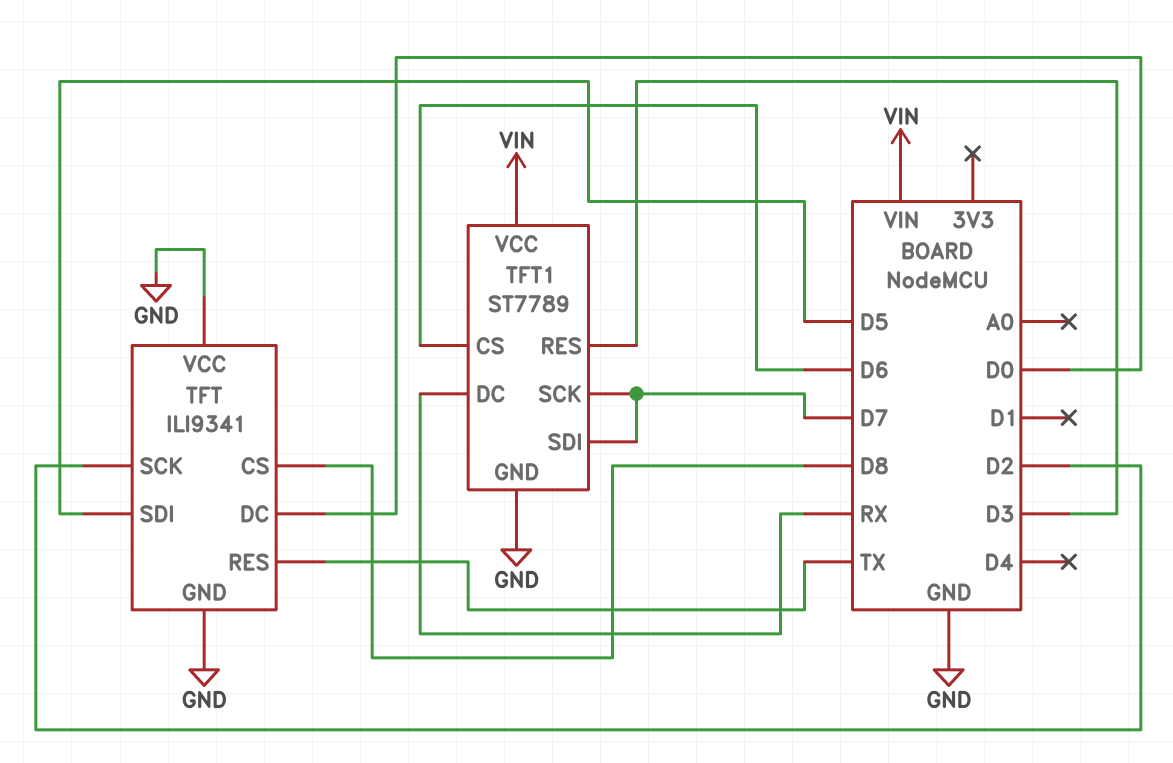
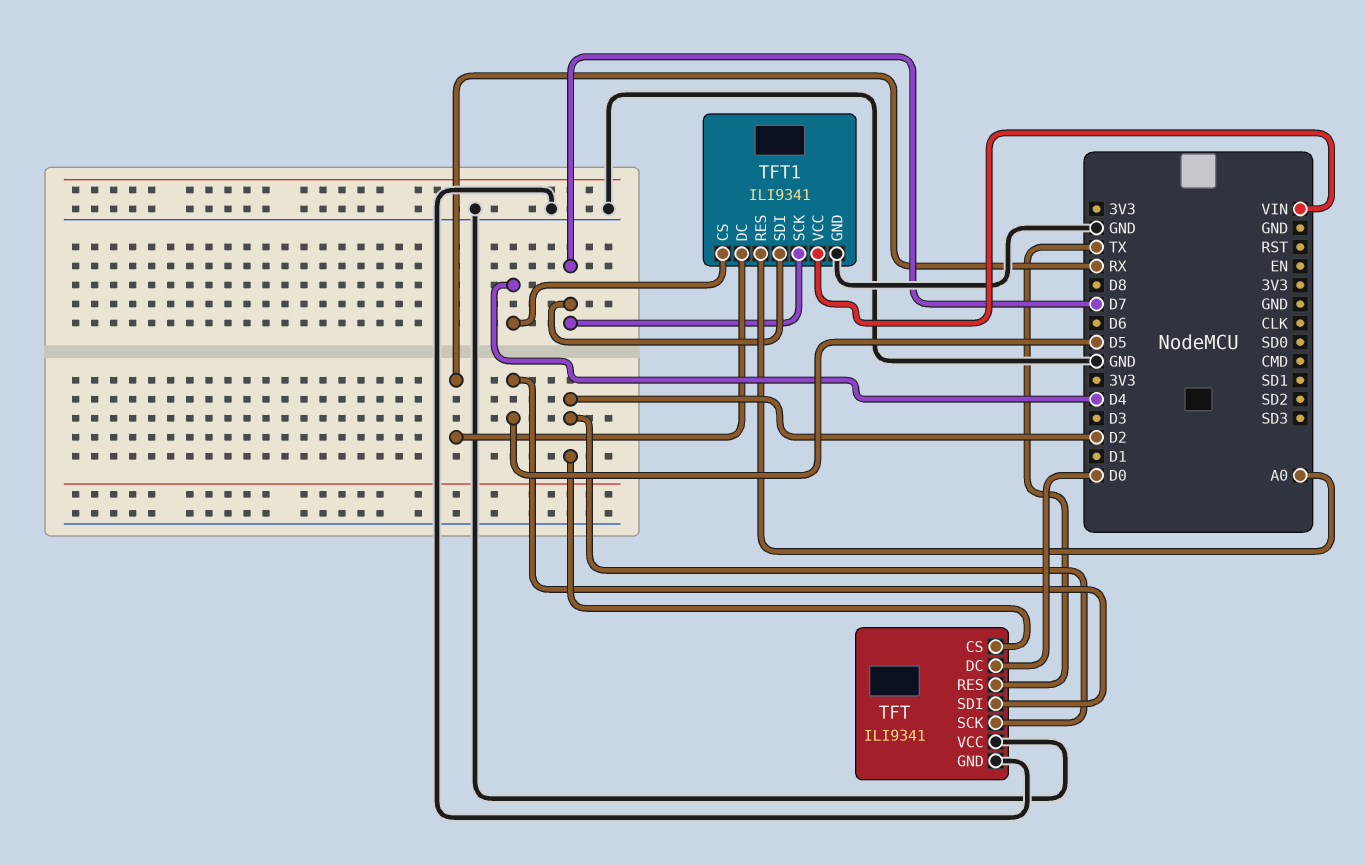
TFT pin CS: D8 -> D2
TFT1: ST7789 -> ILI9341
TFT1 pin CS: D6 -> D4
TFT1 pin RES: D3 -> A0

